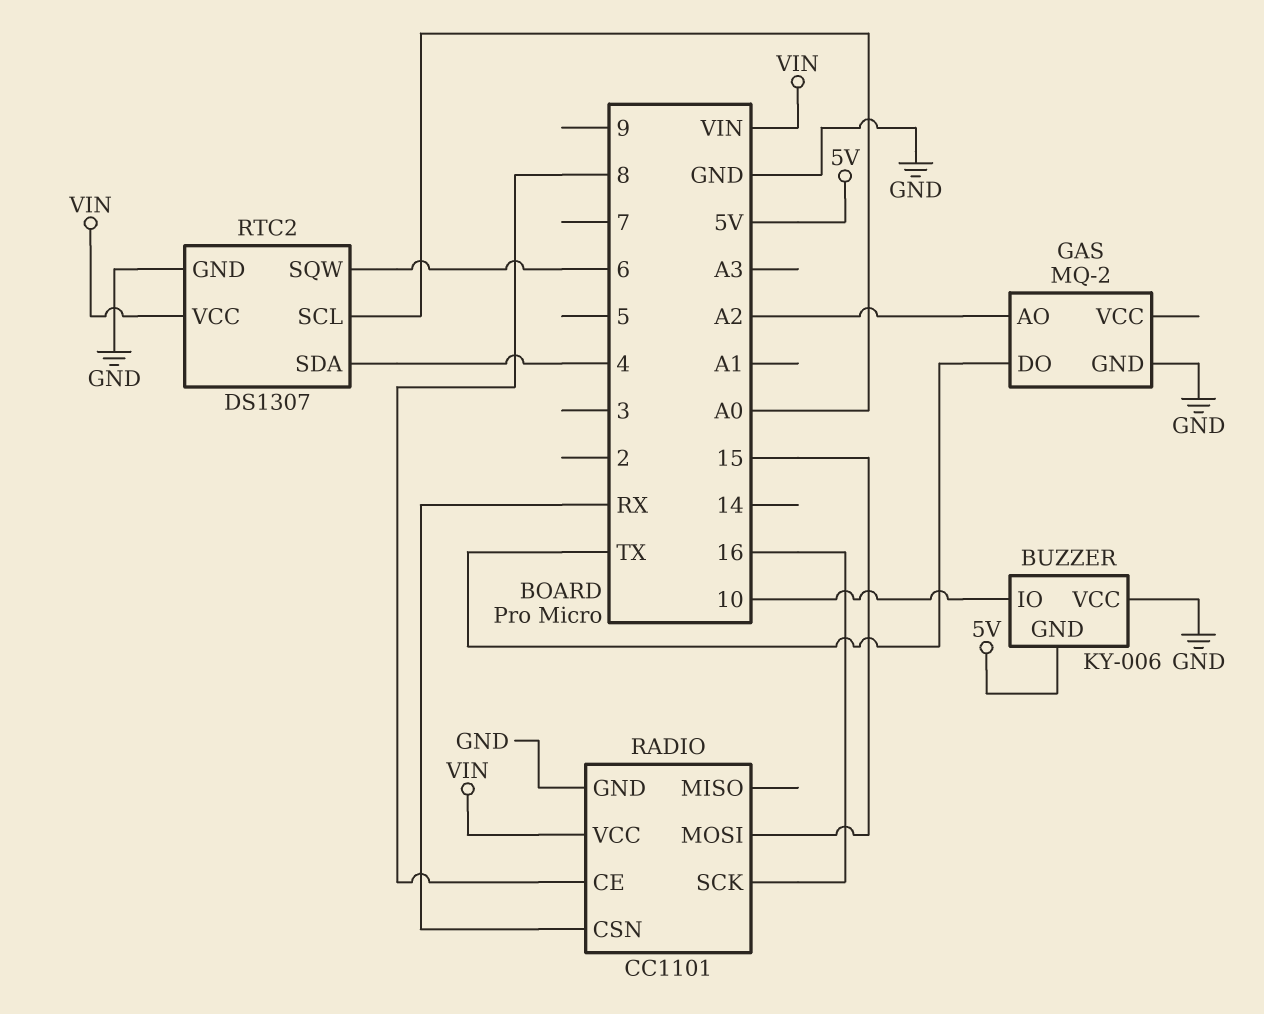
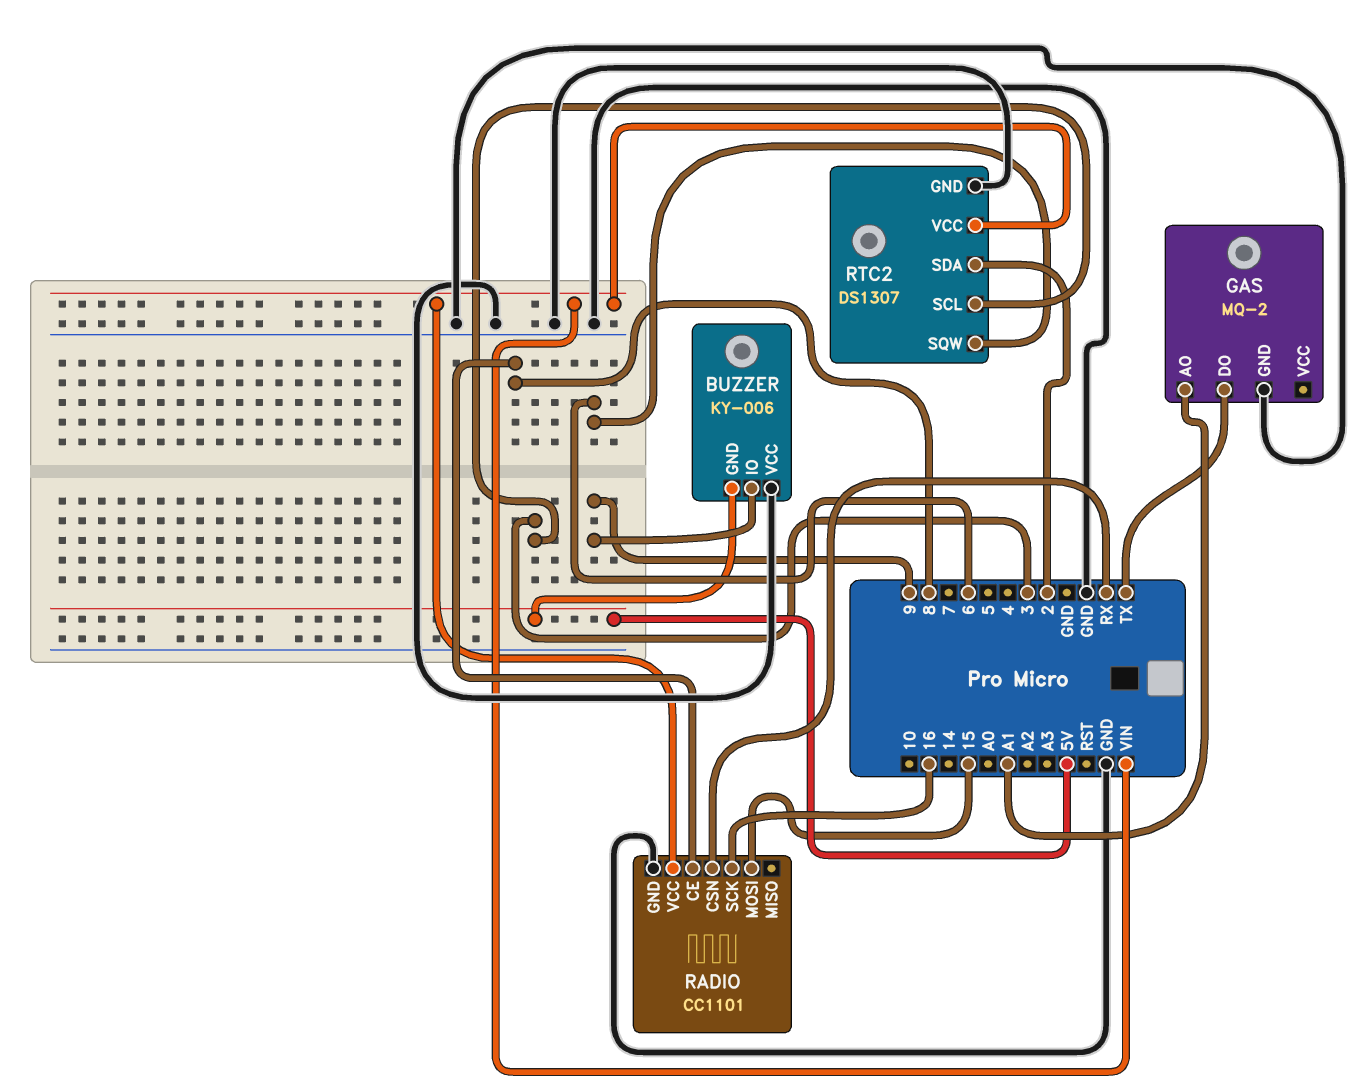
BUZZER pin IO: 10 -> 9
GAS pin AO: A2 -> A1
RTC2 pin SCL: A0 -> 3
RTC2 pin SDA: 4 -> 2

